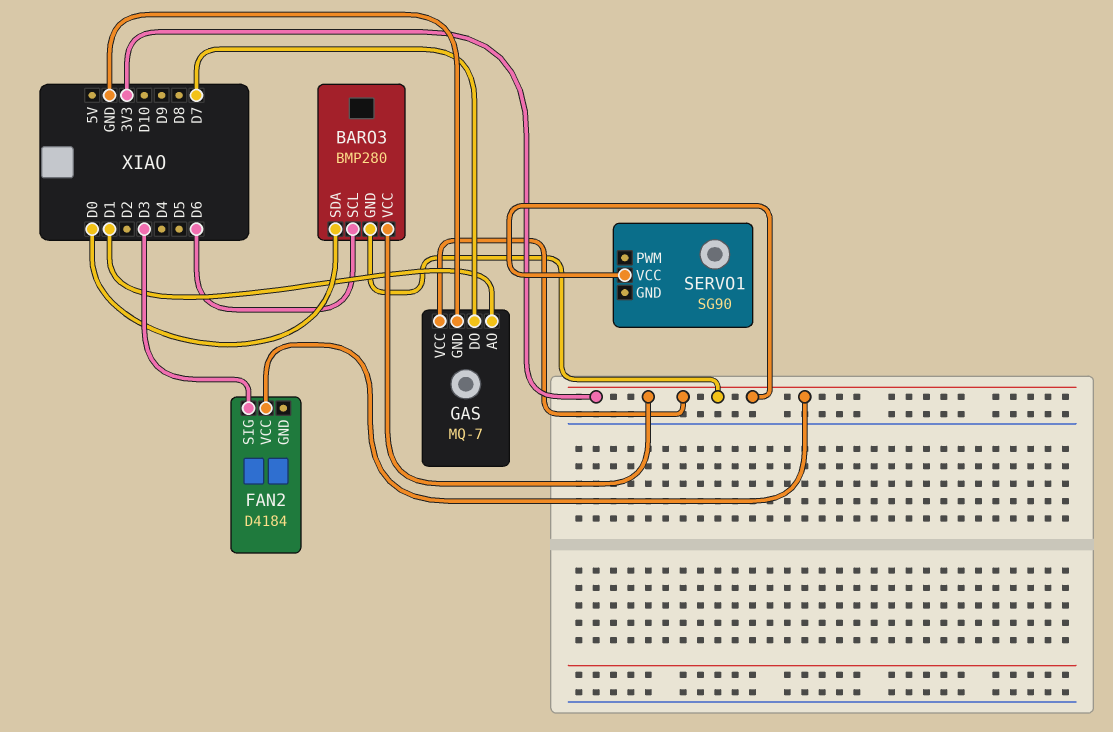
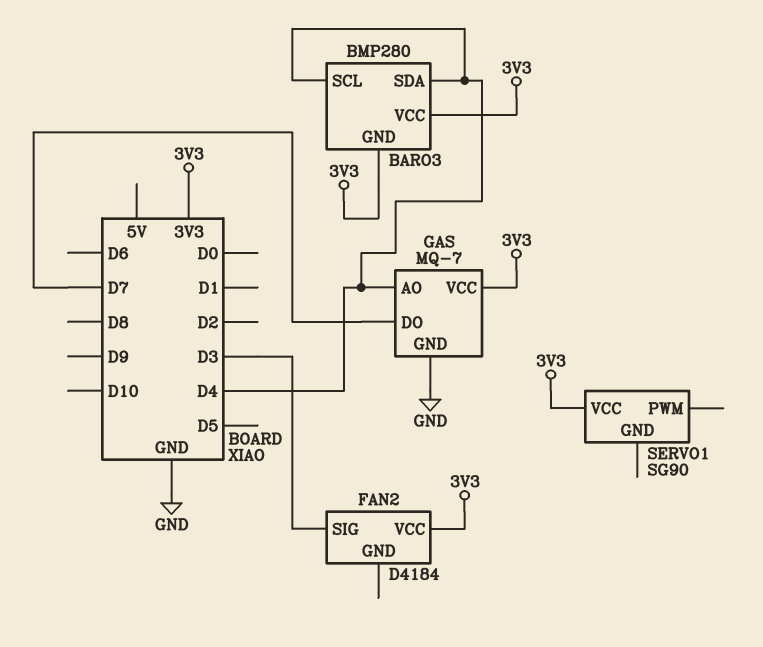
BARO3 pin SCL: D6 -> D4
BARO3 pin SDA: D0 -> D4
GAS pin AO: D1 -> D4

